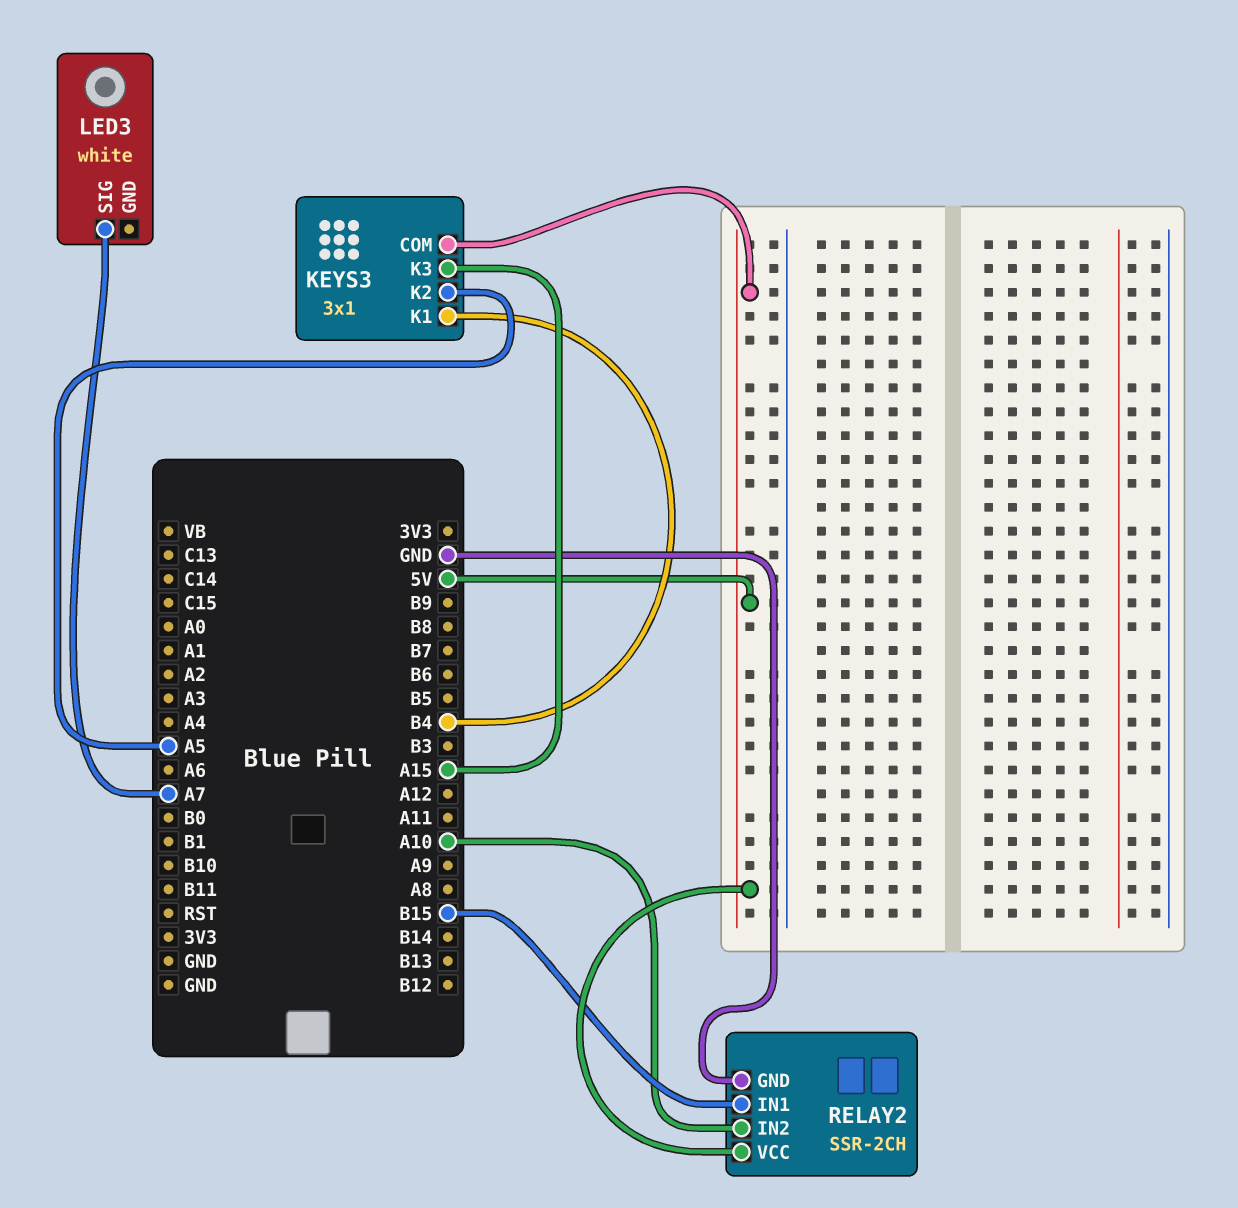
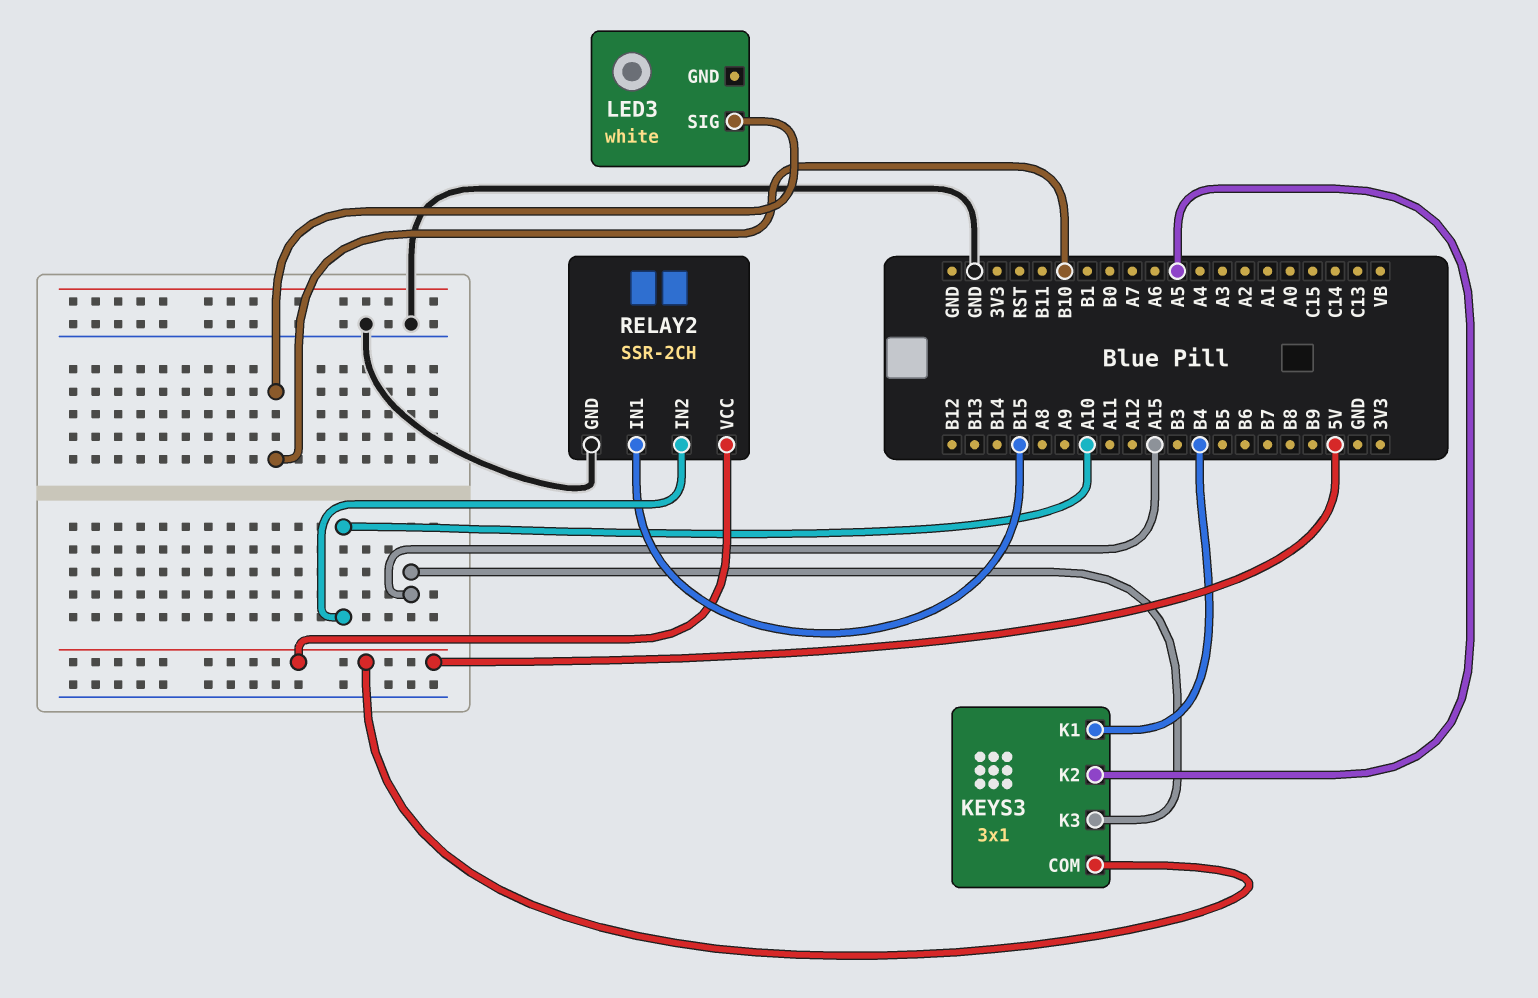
LED3 pin SIG: A7 -> B10

